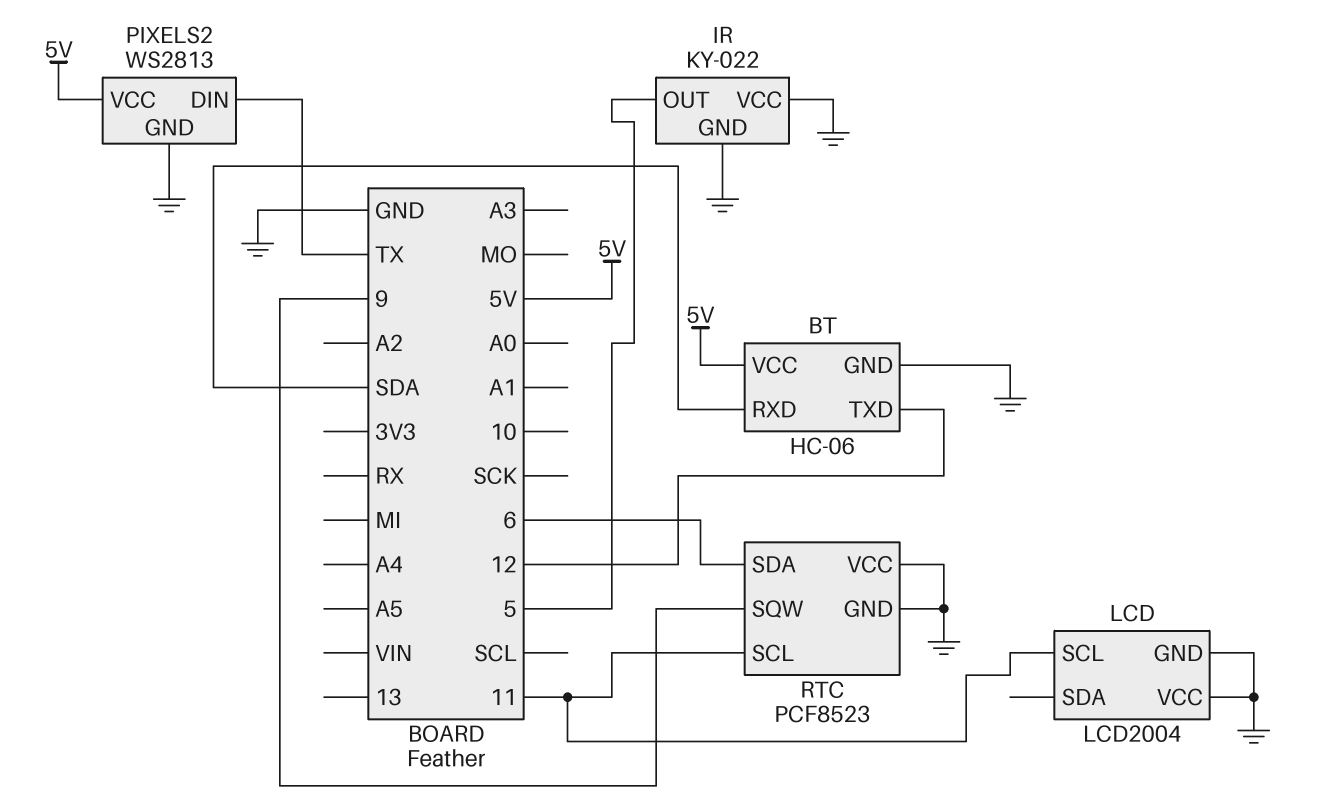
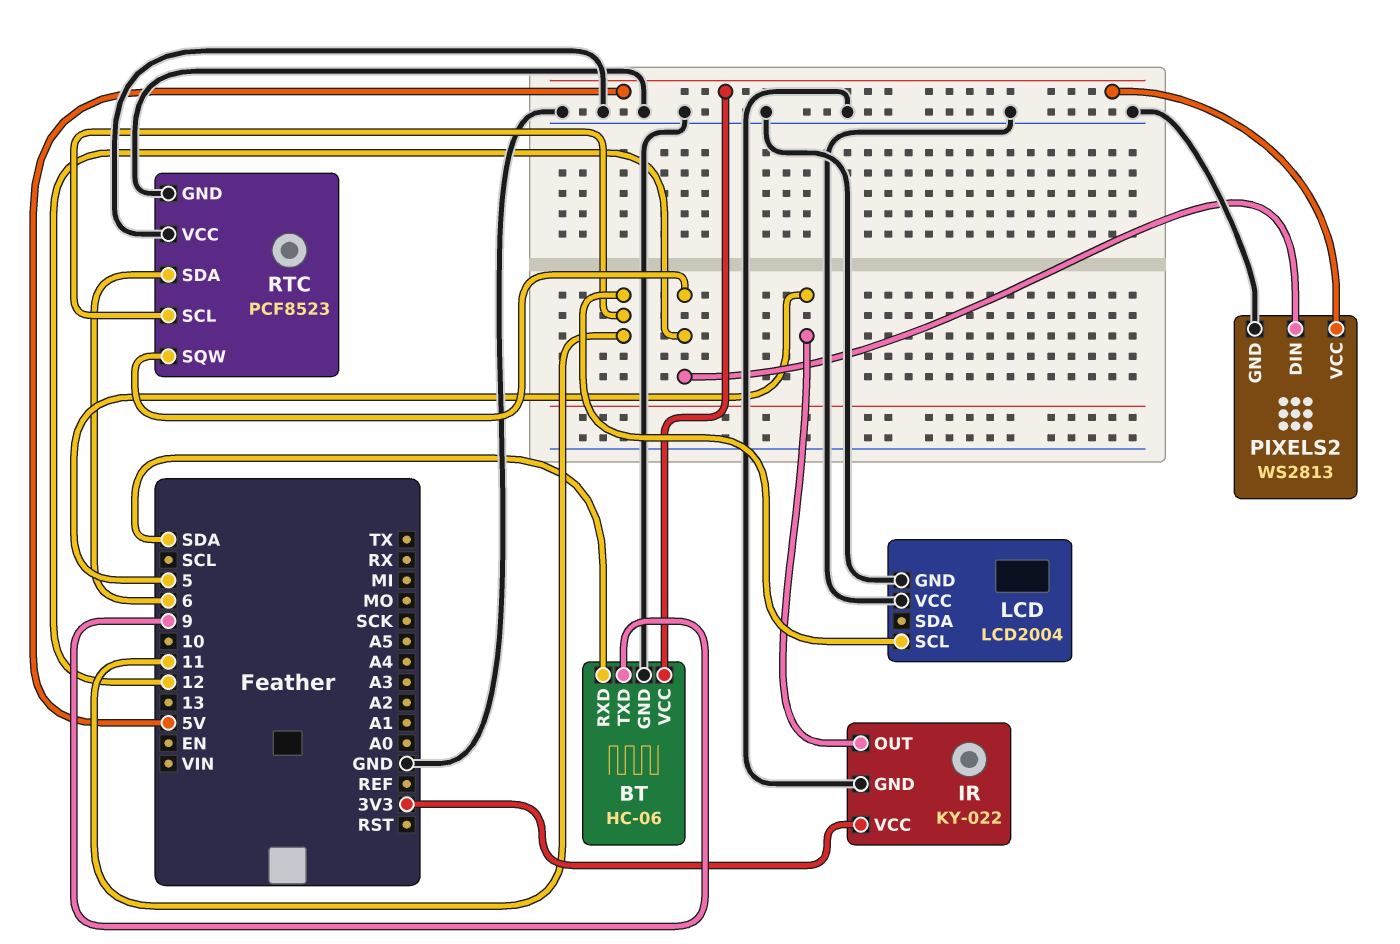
BT pin TXD: 12 -> 9
IR pin VCC: GND -> 3V3
PIXELS2 pin DIN: TX -> 12
RTC pin SQW: 9 -> 12

